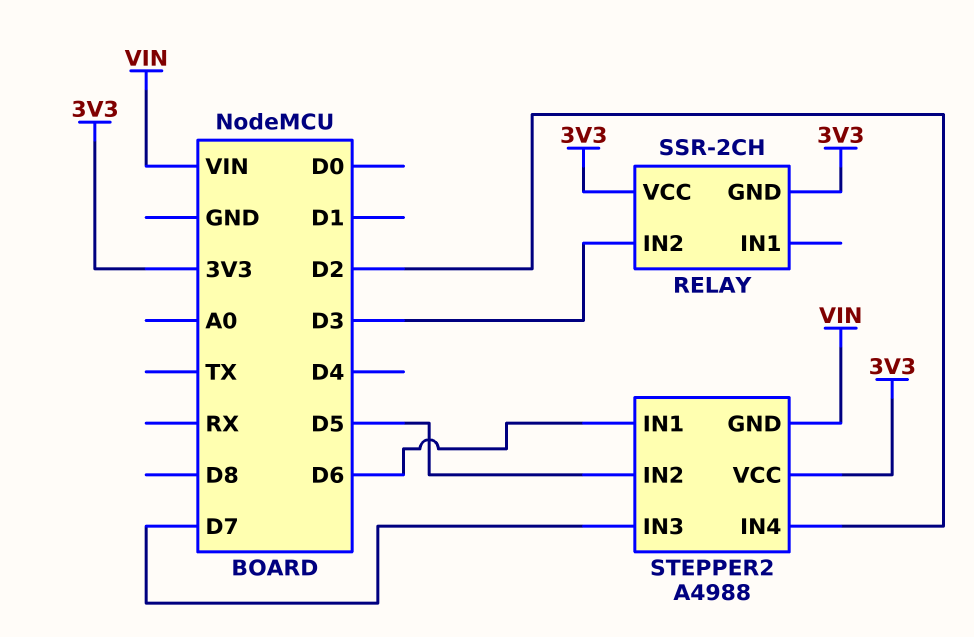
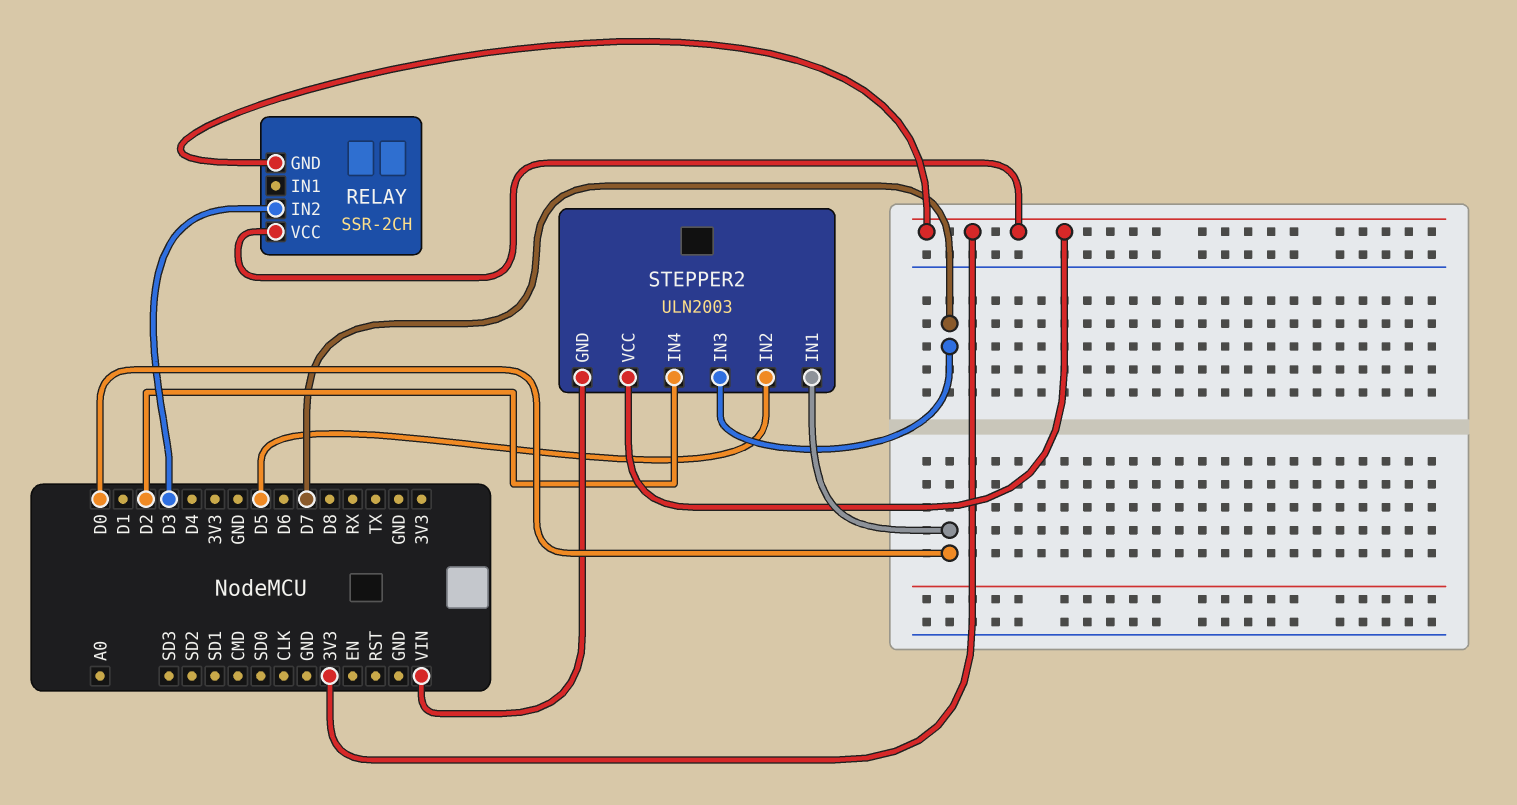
STEPPER2: A4988 -> ULN2003
STEPPER2 pin IN1: D6 -> D0

